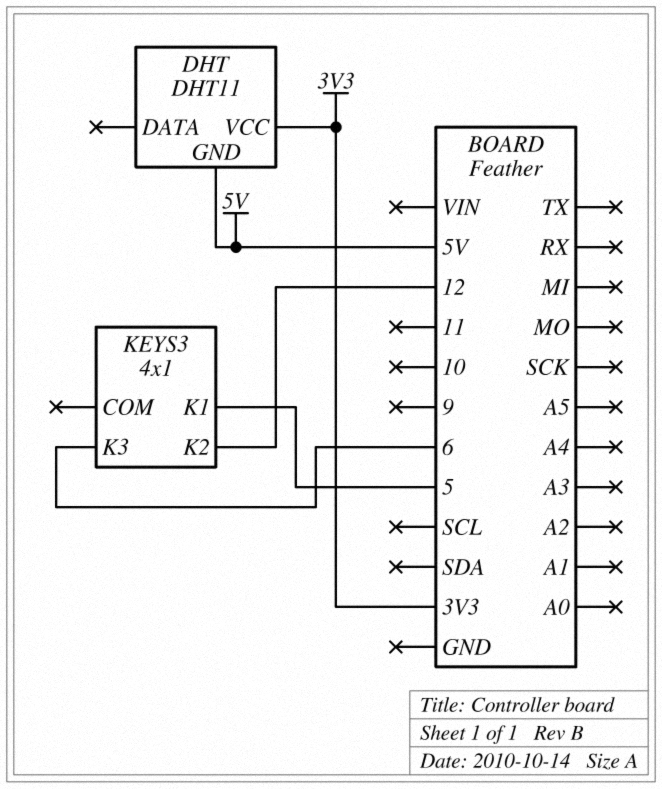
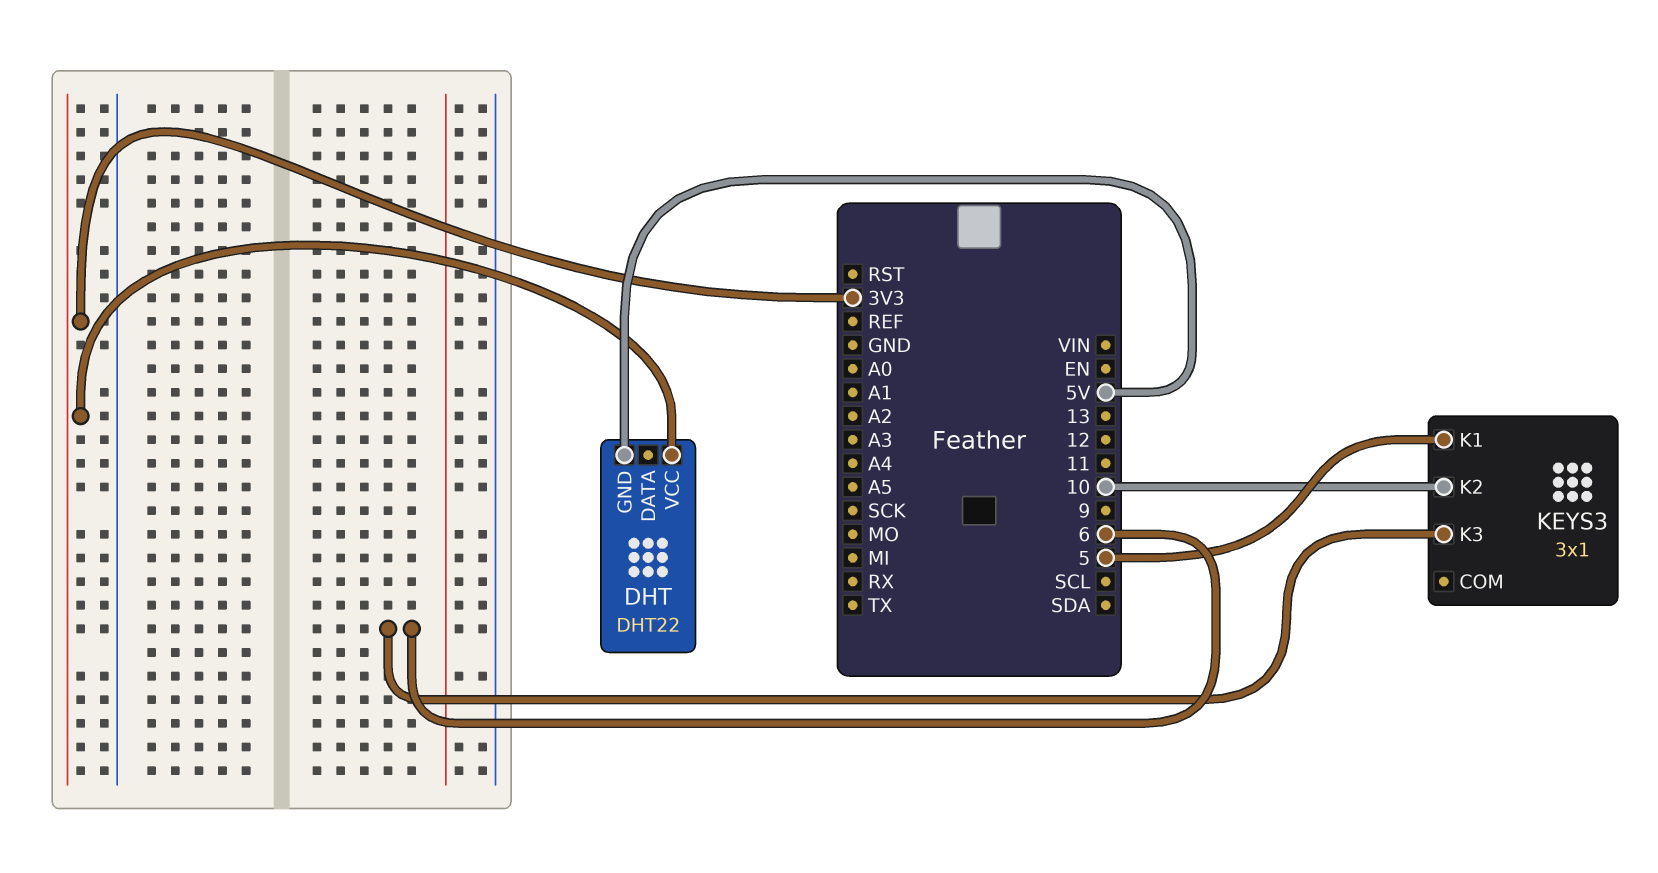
DHT: DHT11 -> DHT22
KEYS3: 4x1 -> 3x1
KEYS3 pin K2: 12 -> 10

